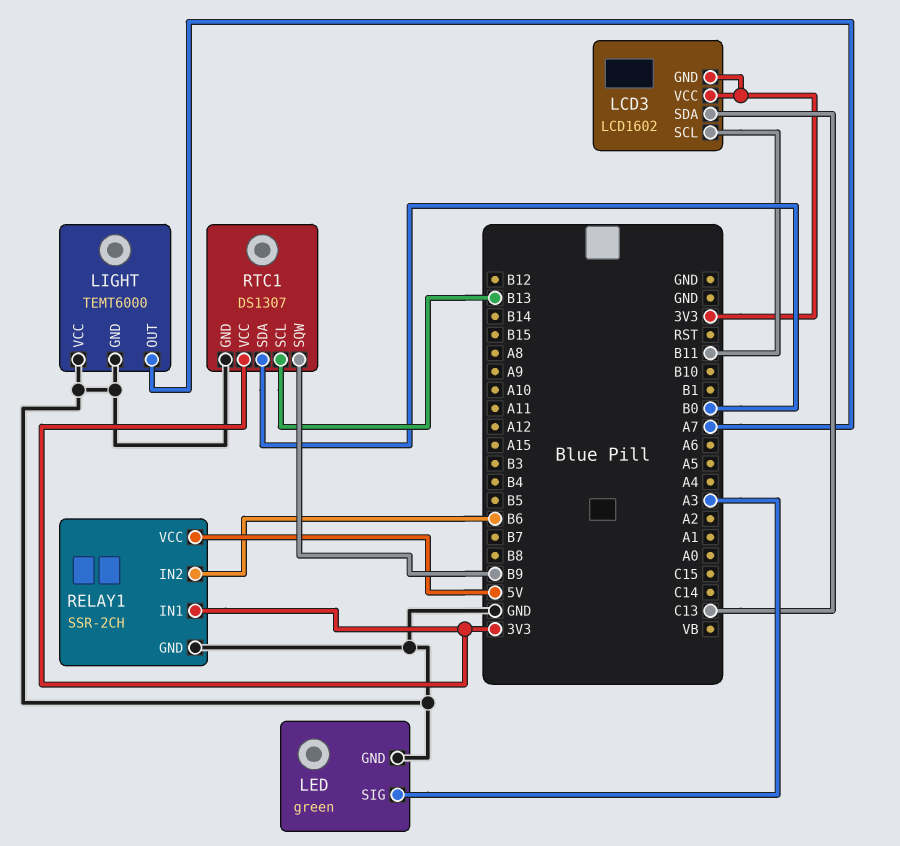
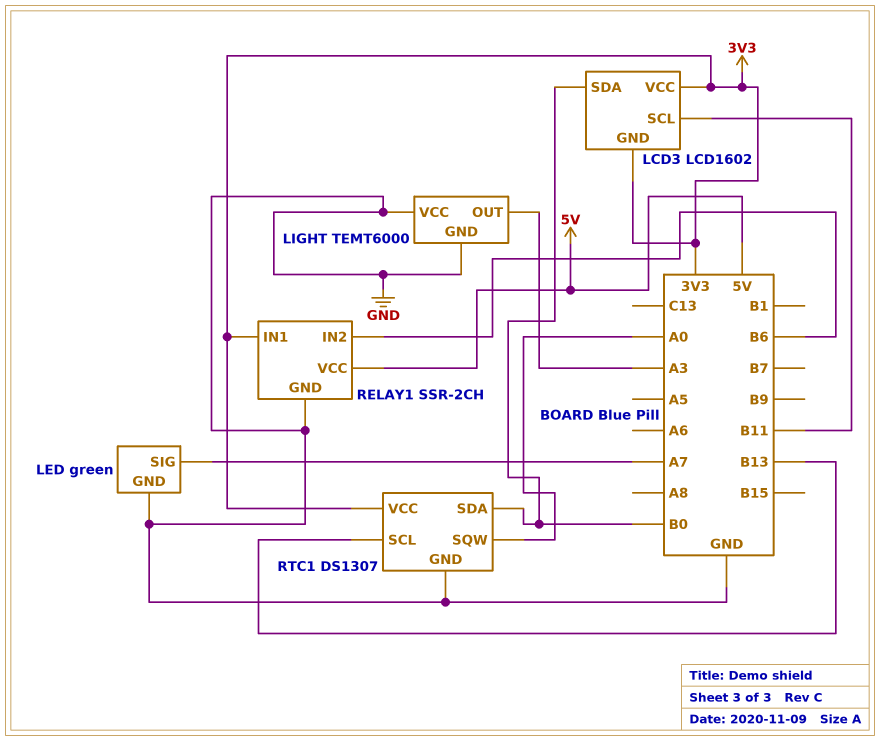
LCD3 pin SDA: C13 -> B0
LED pin SIG: A3 -> A7
LIGHT pin OUT: A7 -> A3
RTC1 pin SQW: B9 -> A0

